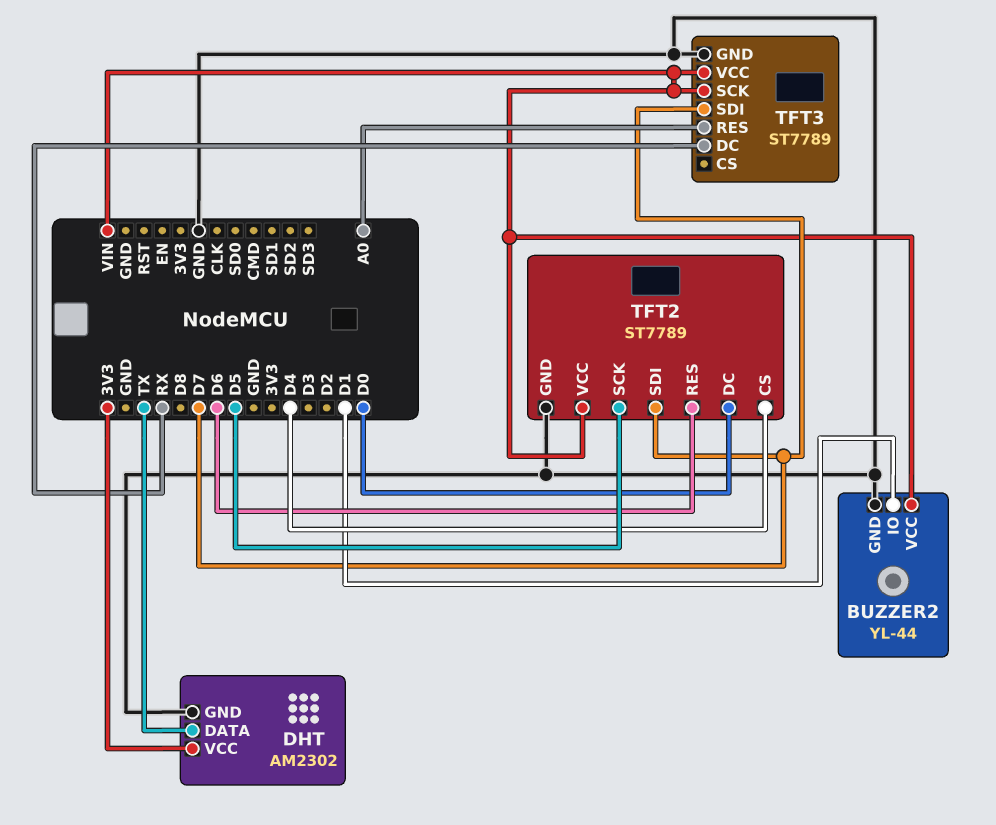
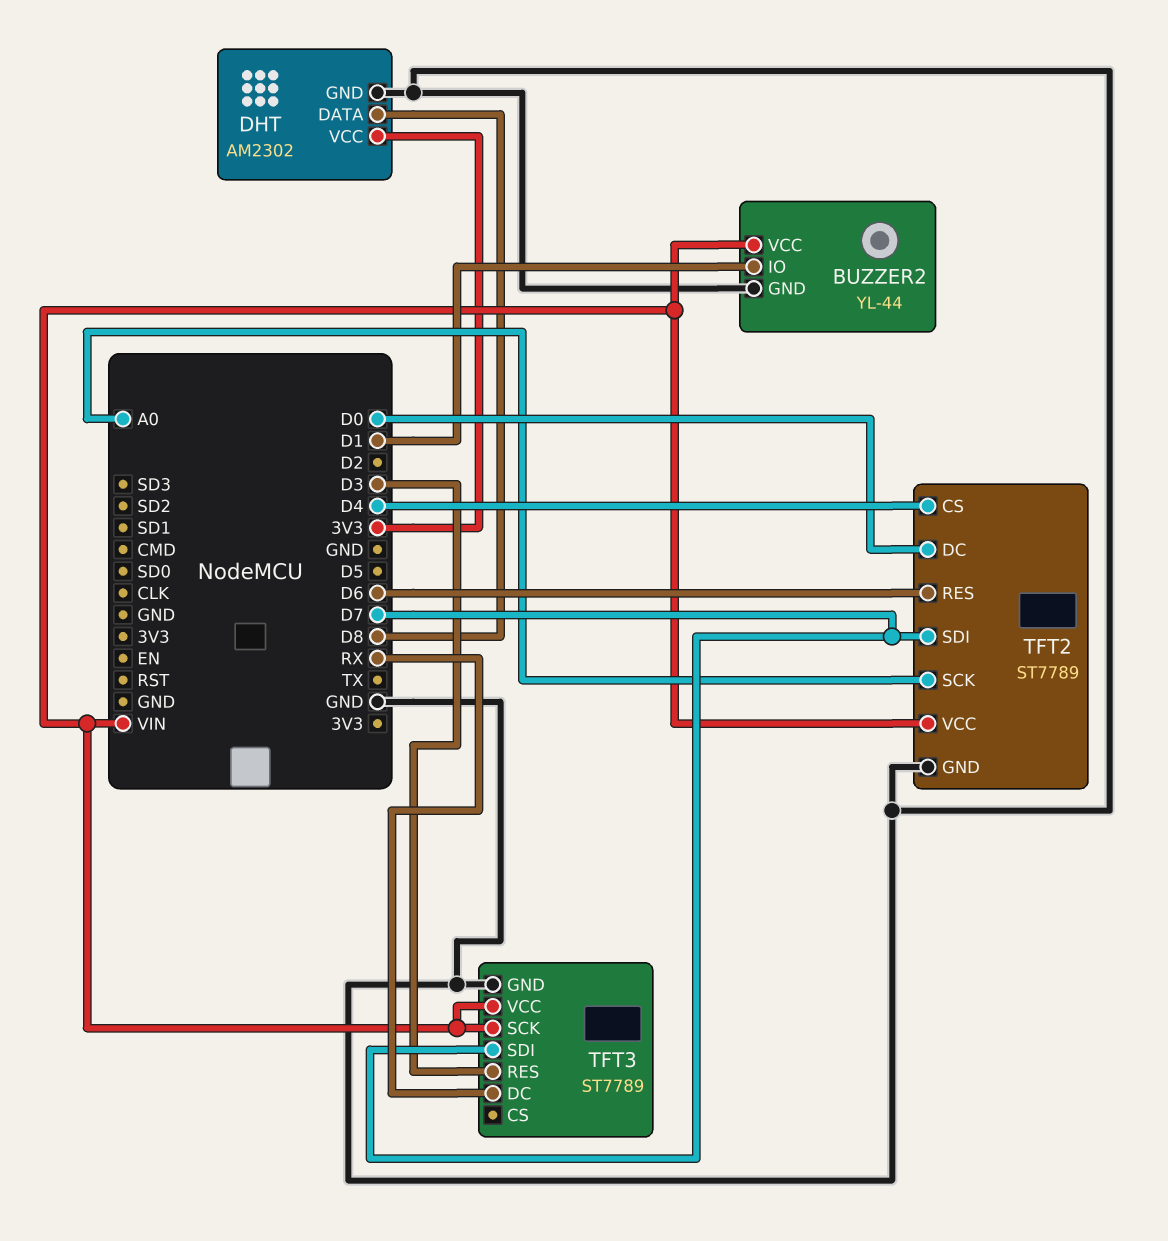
DHT pin DATA: TX -> D8
TFT2 pin SCK: D5 -> A0
TFT3 pin RES: A0 -> D3

